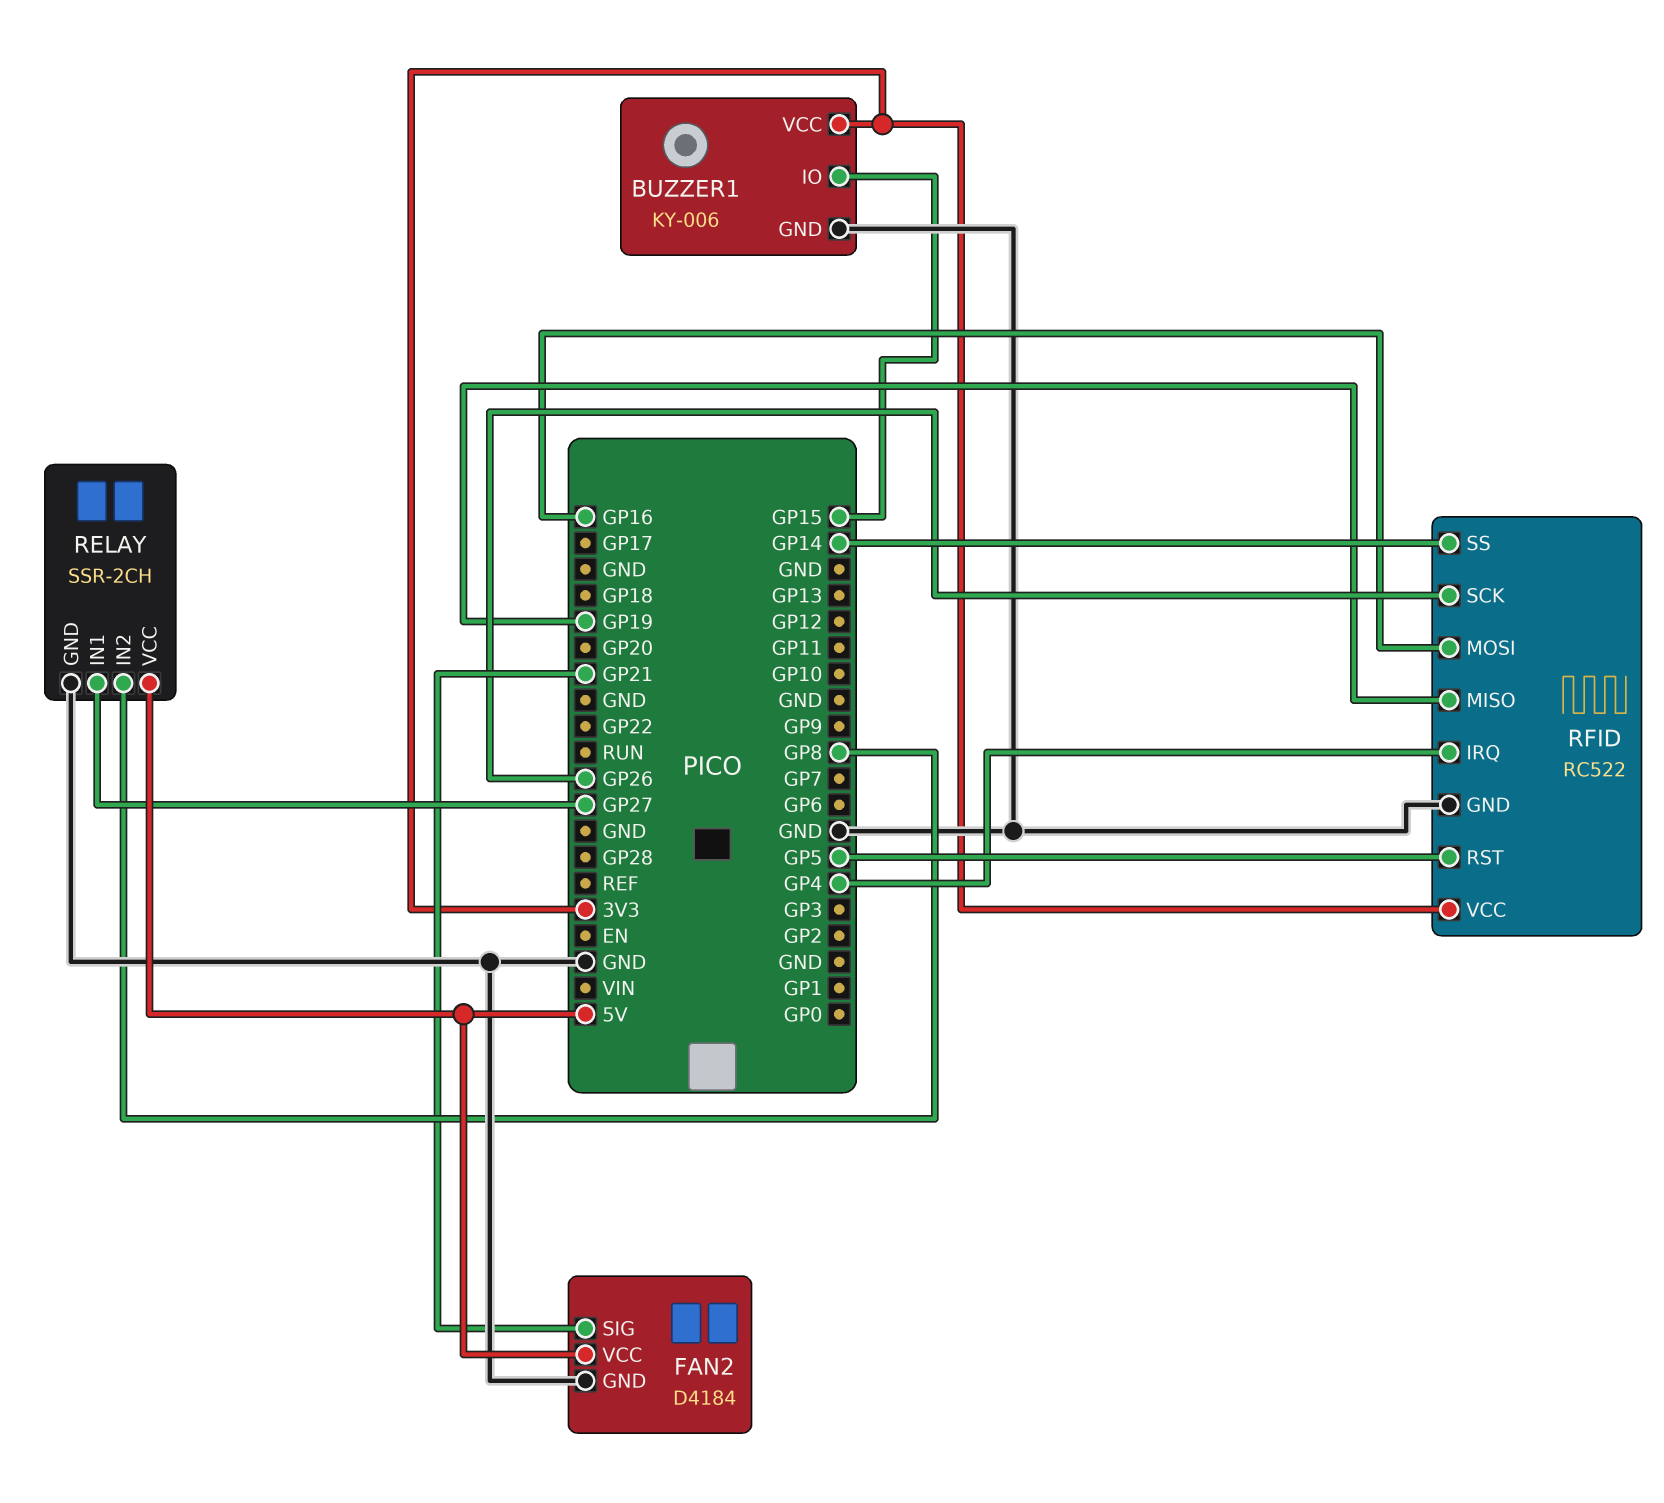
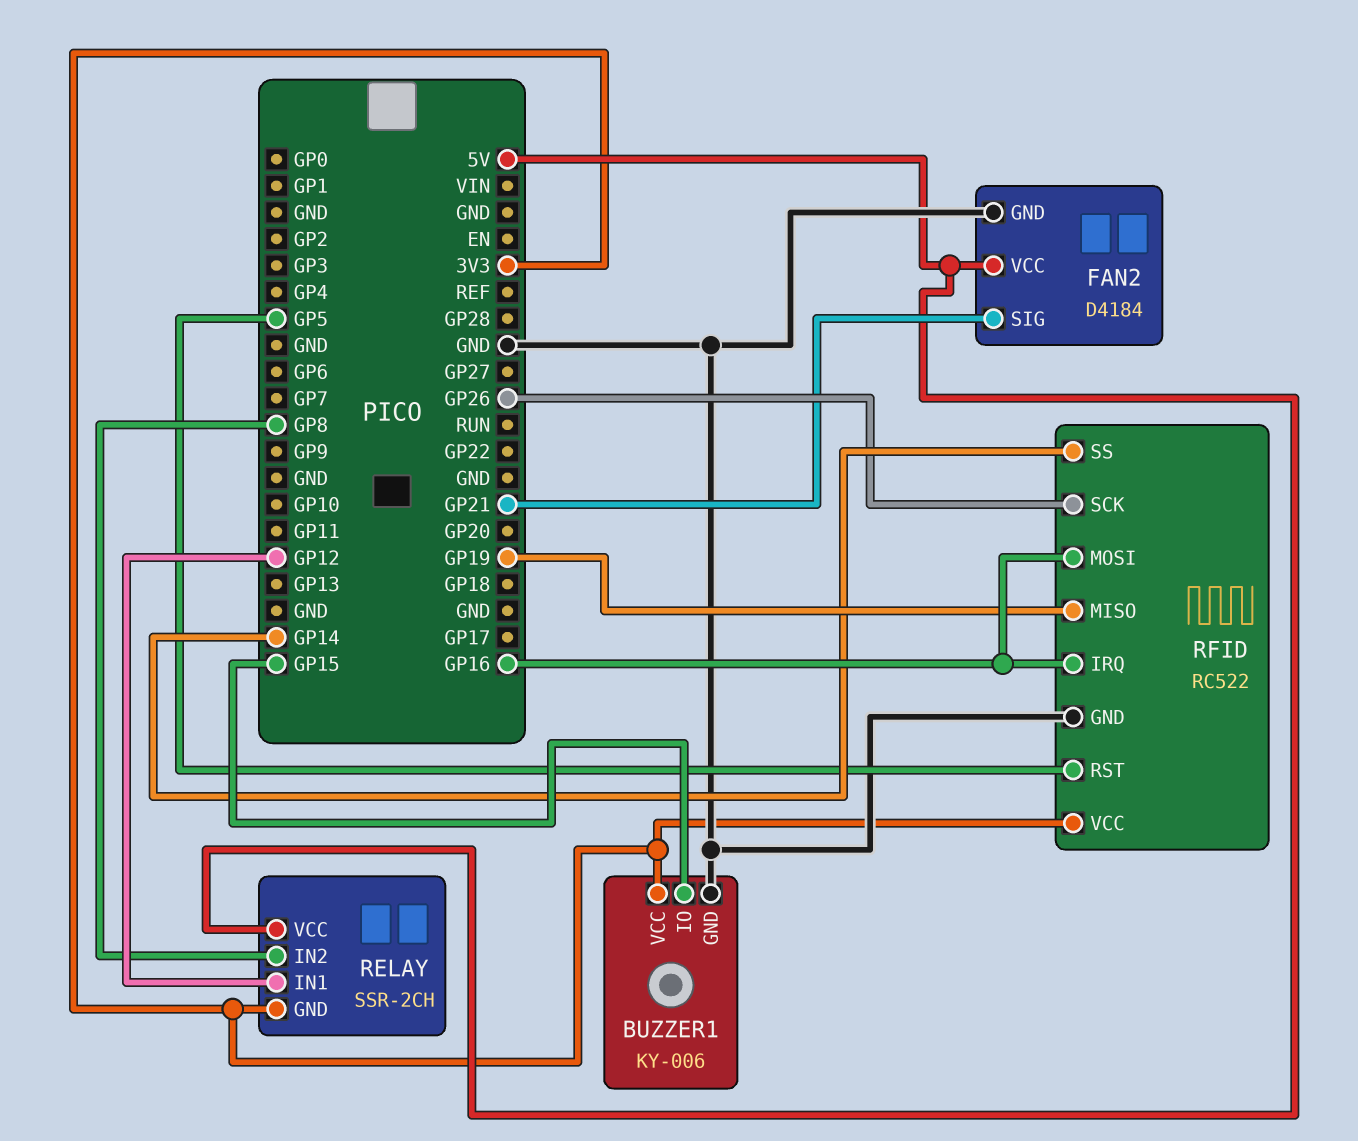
RELAY pin GND: GND -> 3V3
RELAY pin IN1: GP27 -> GP12
RFID pin IRQ: GP4 -> GP16

